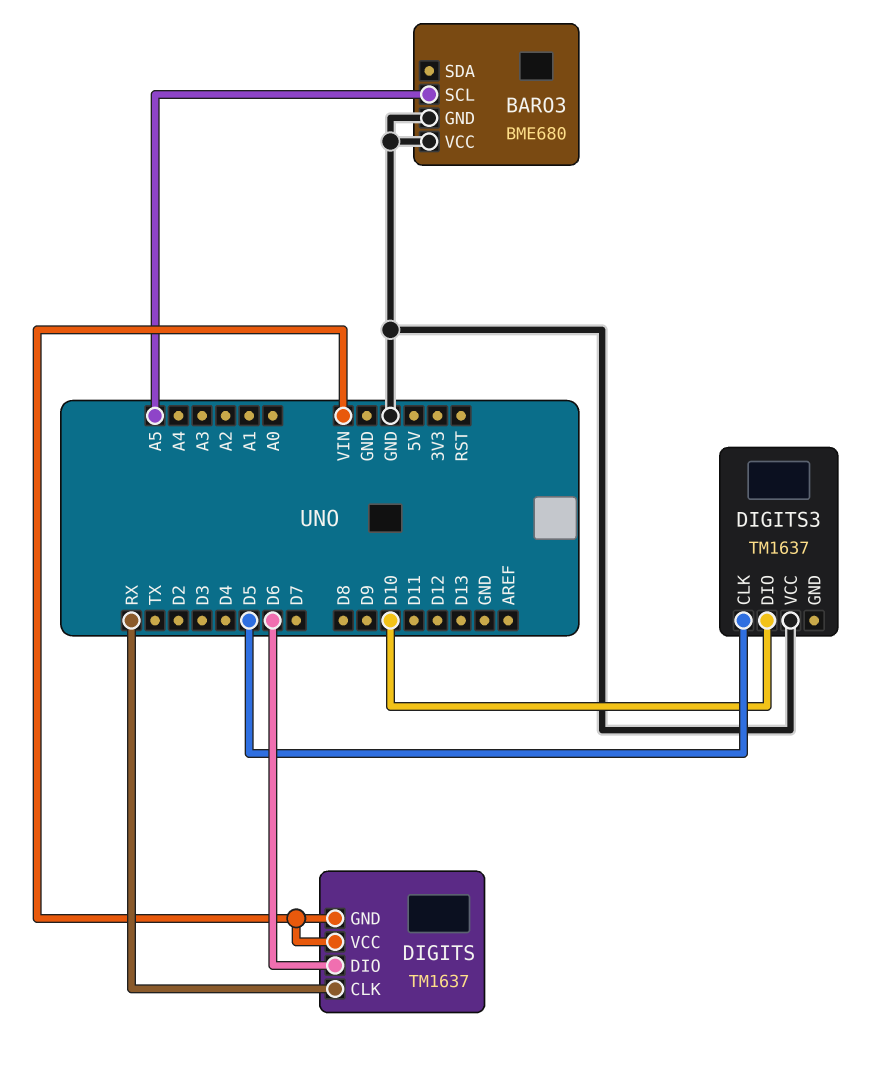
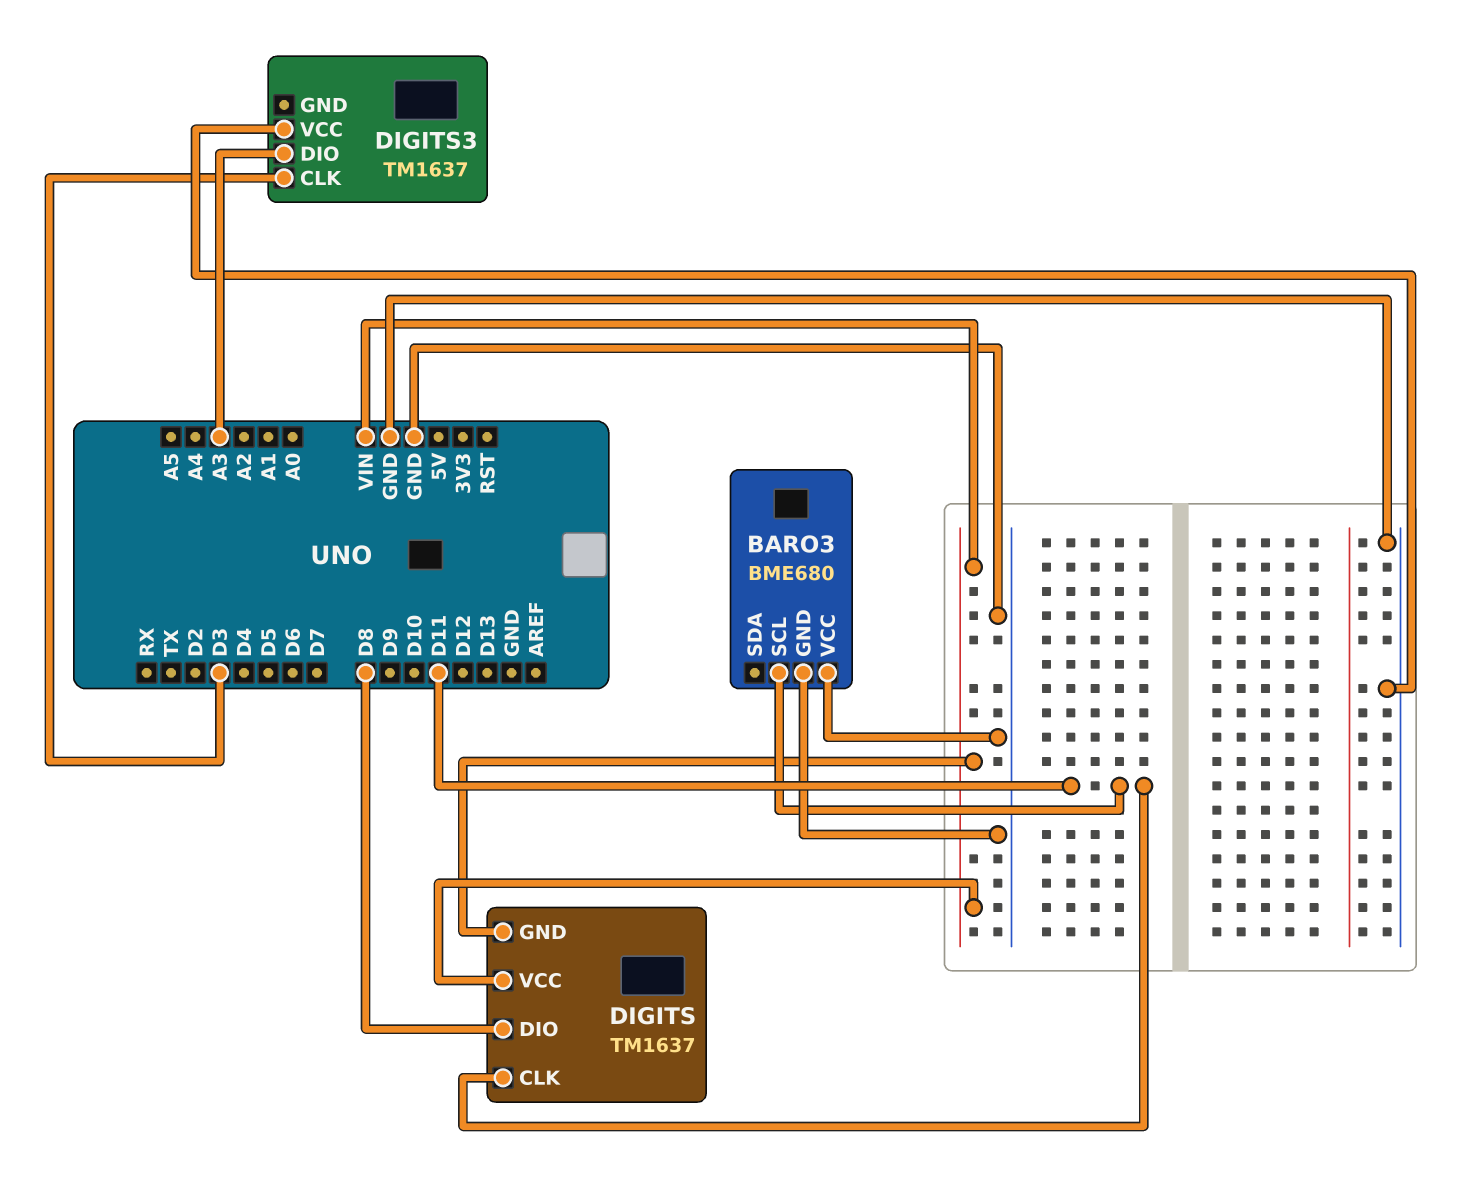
BARO3 pin SCL: A5 -> D11
DIGITS pin CLK: RX -> D11
DIGITS pin DIO: D6 -> D8
DIGITS3 pin CLK: D5 -> D3
DIGITS3 pin DIO: D10 -> A3

